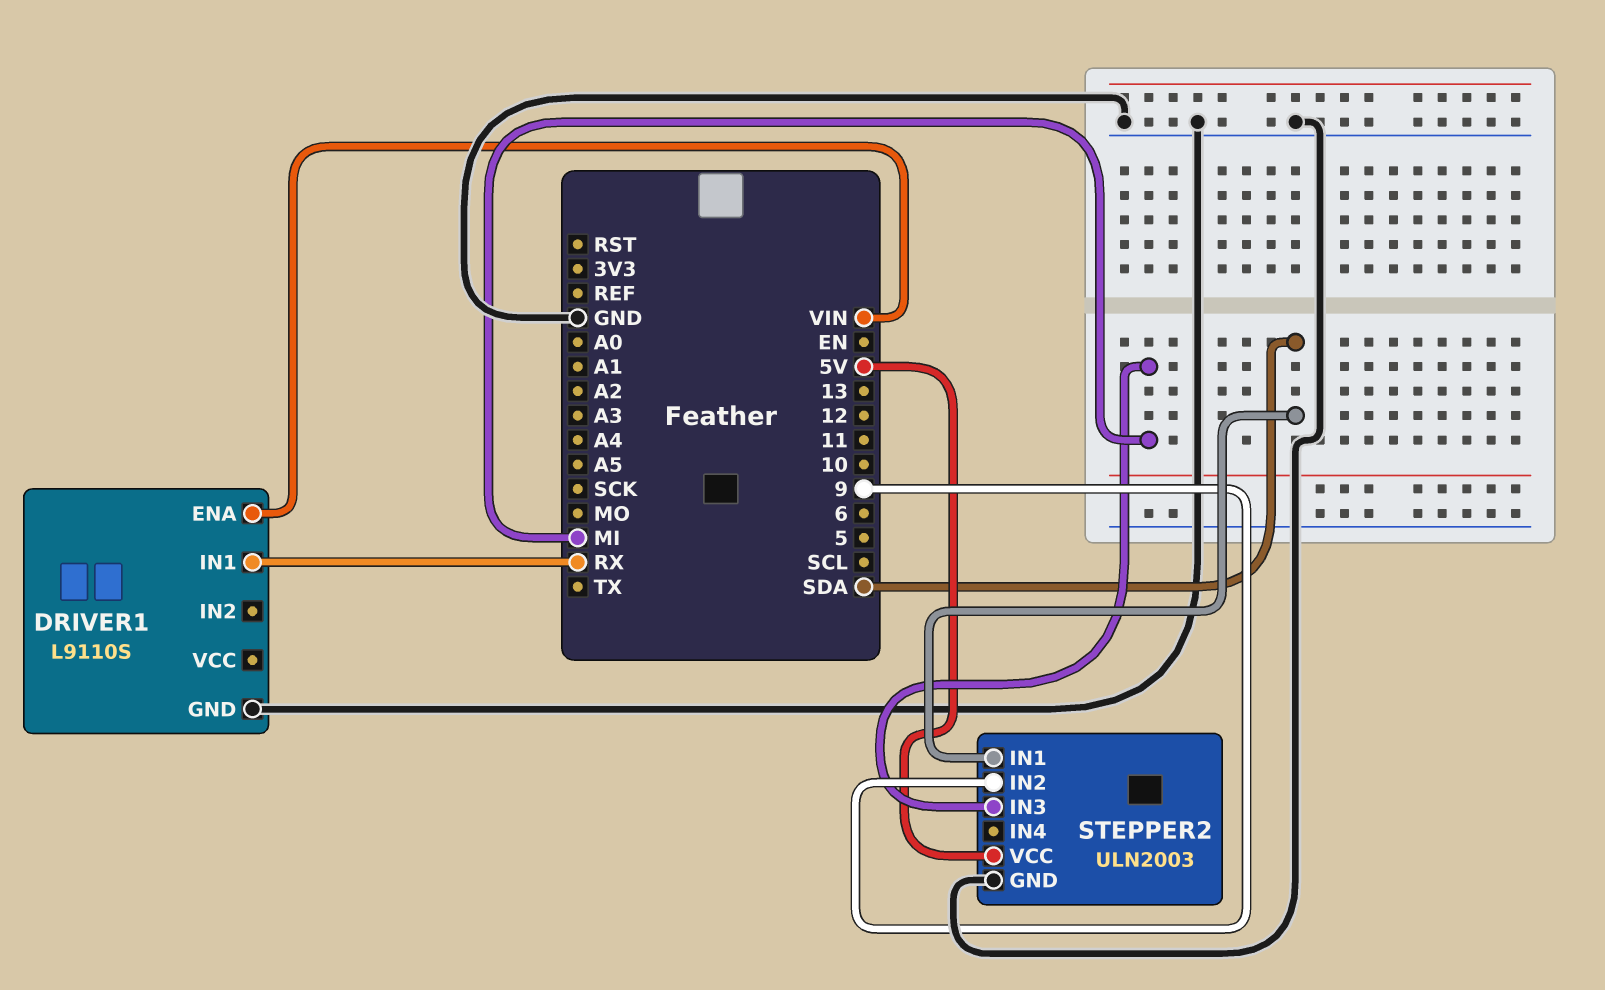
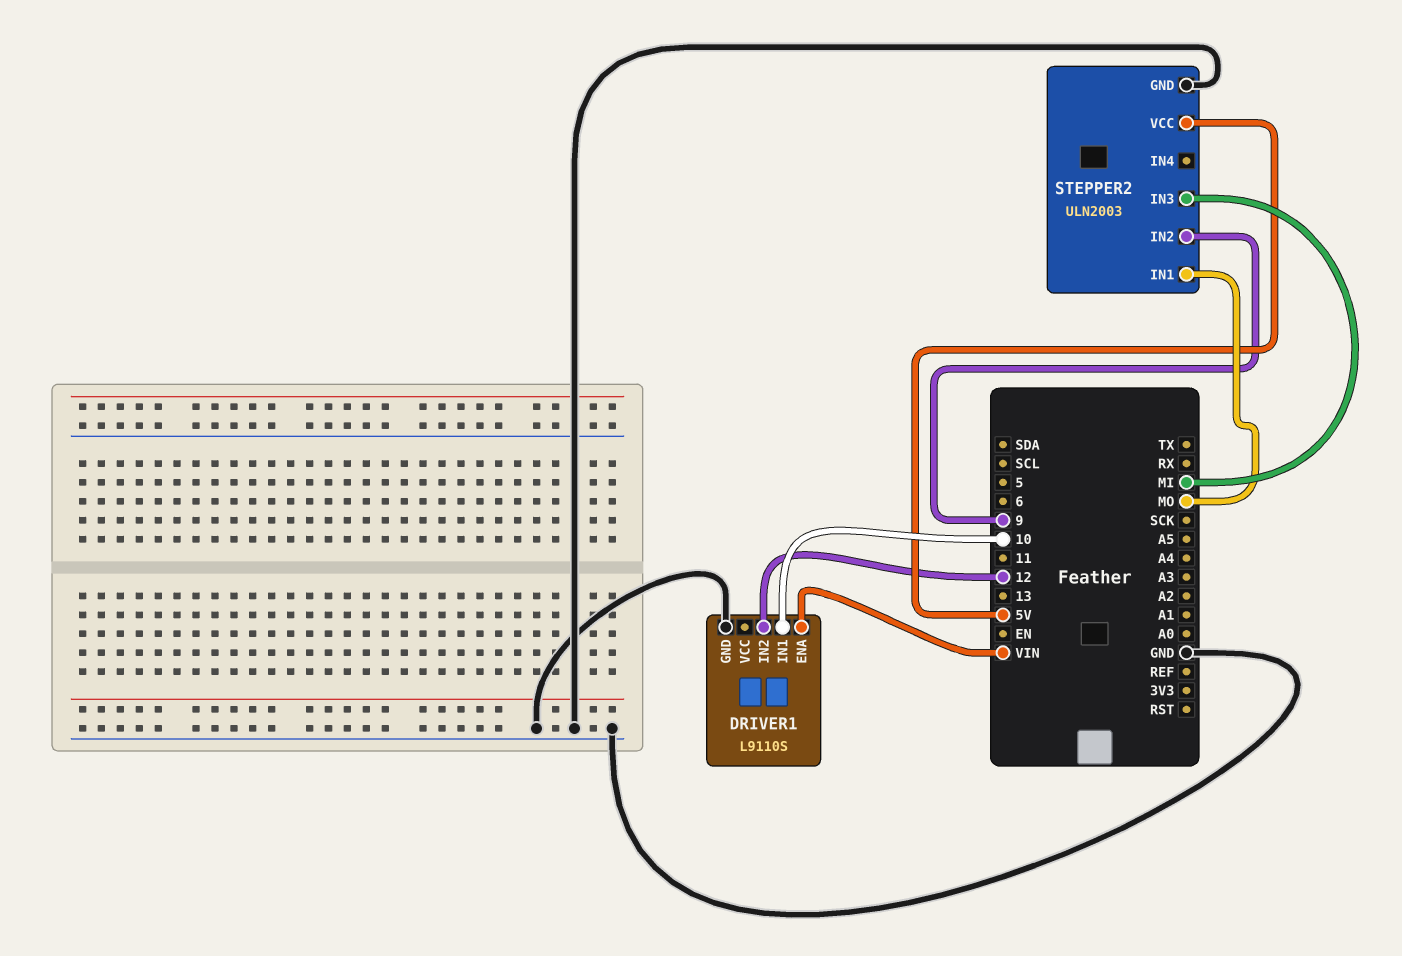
DRIVER1 pin IN1: RX -> 10
DRIVER1 pin IN2: none -> 12
STEPPER2 pin IN1: SDA -> MO

